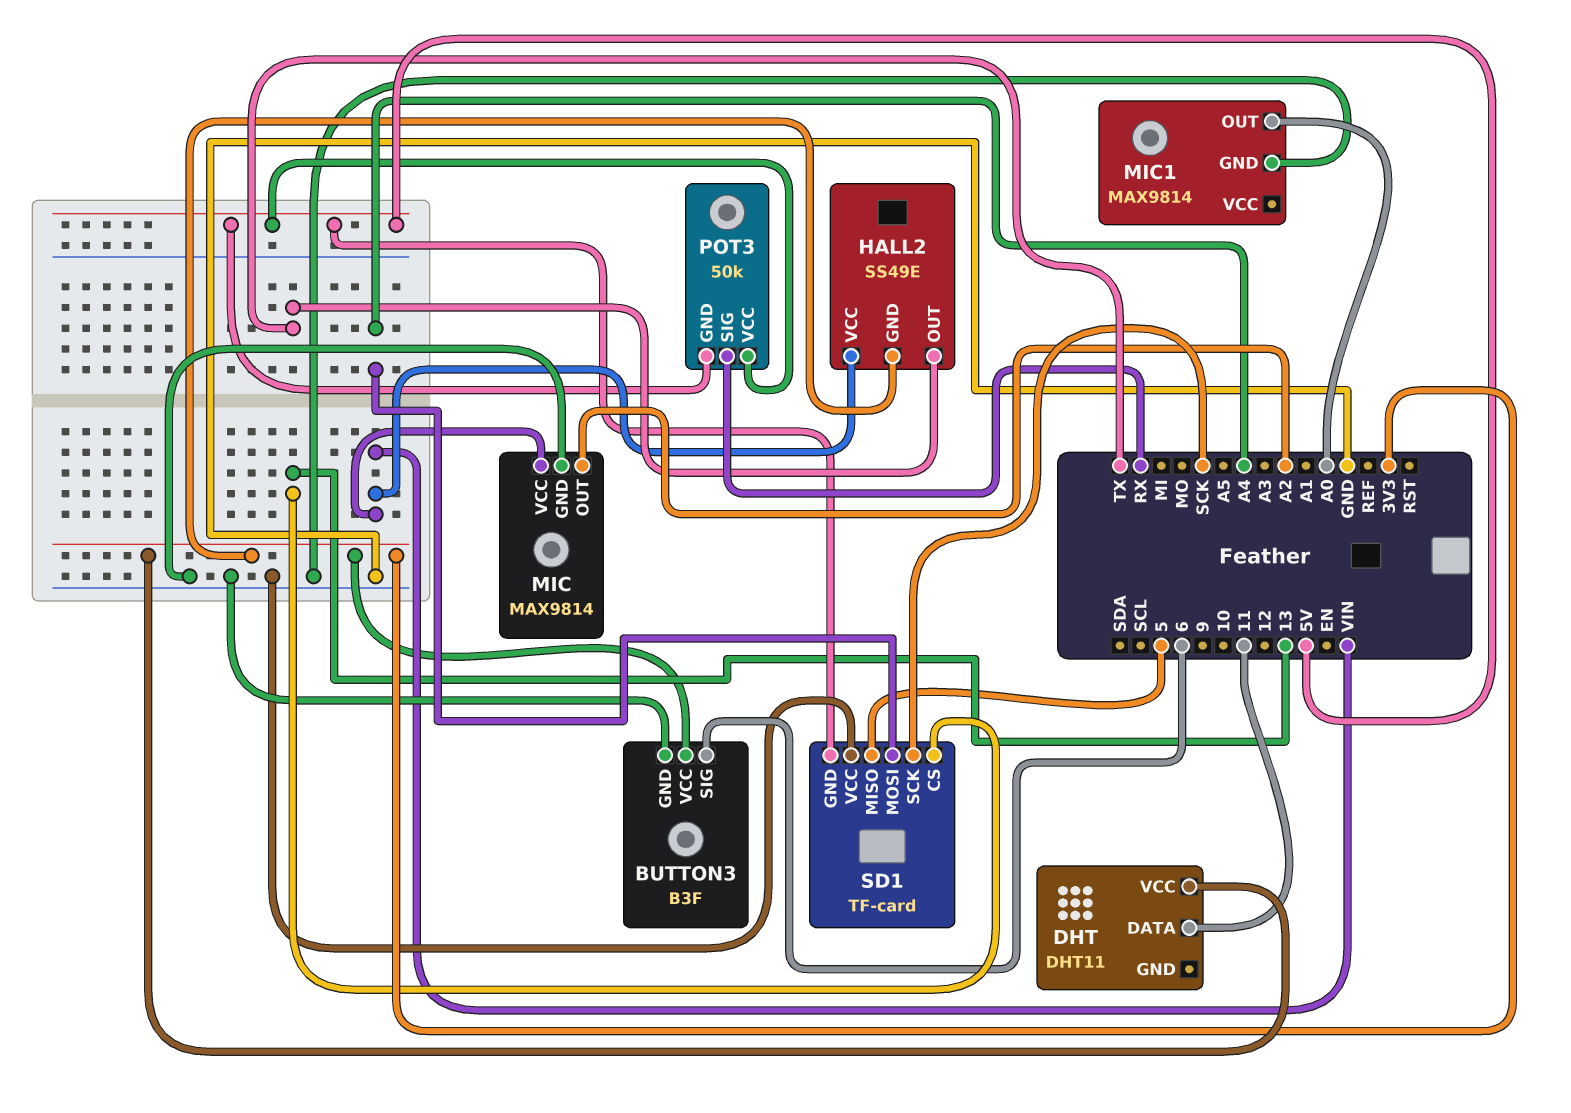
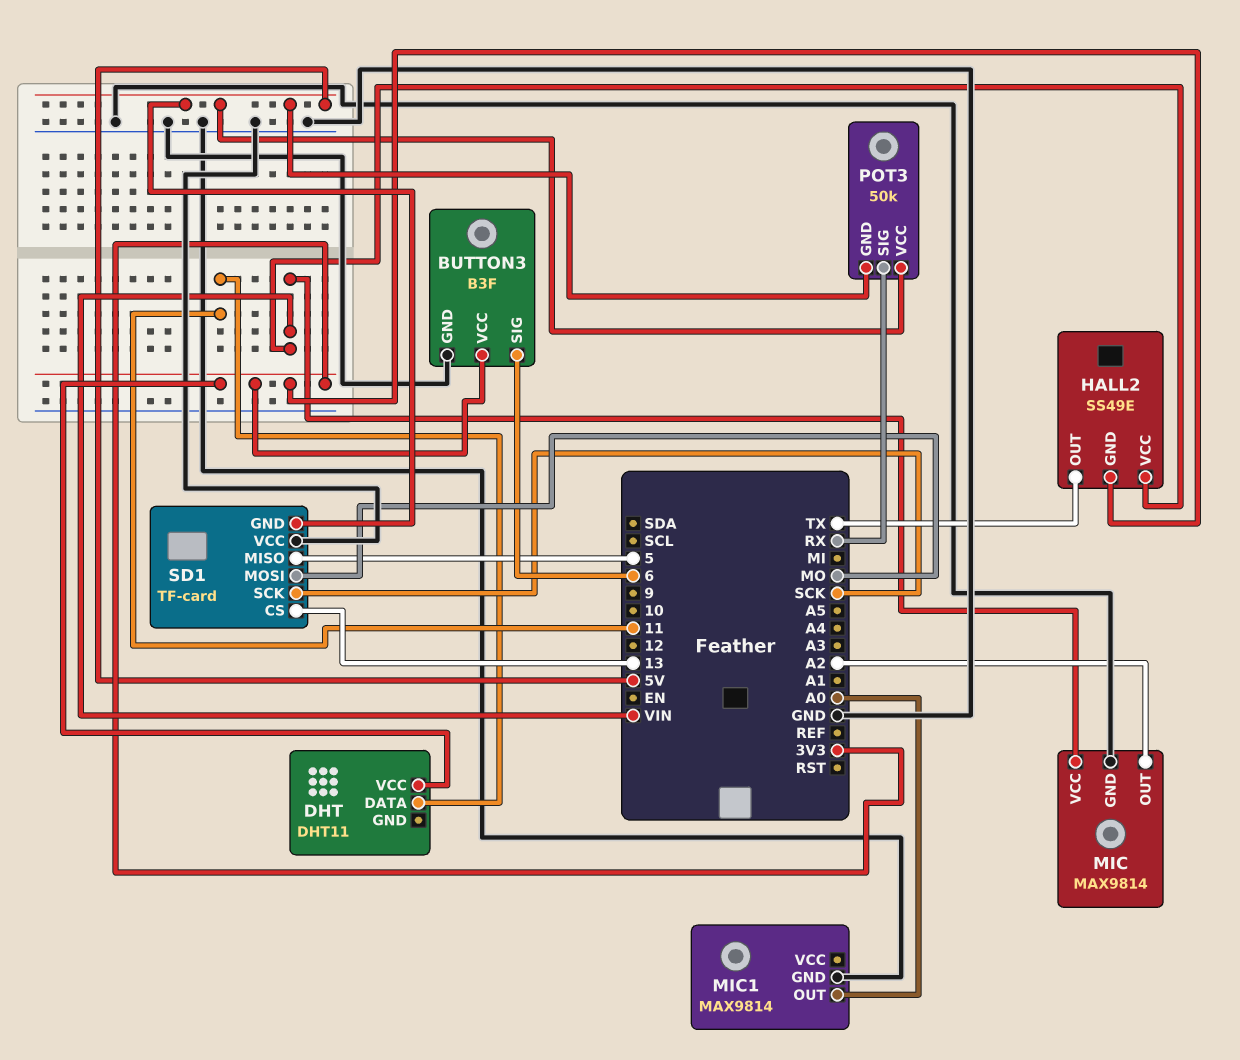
SD1 pin MOSI: A4 -> MO

